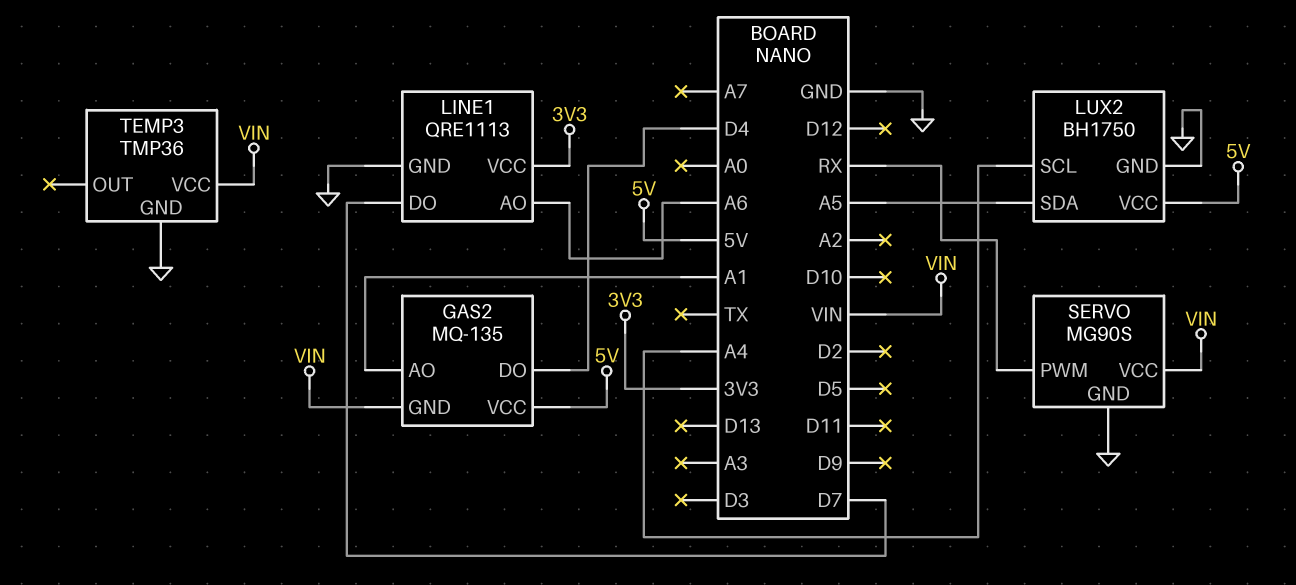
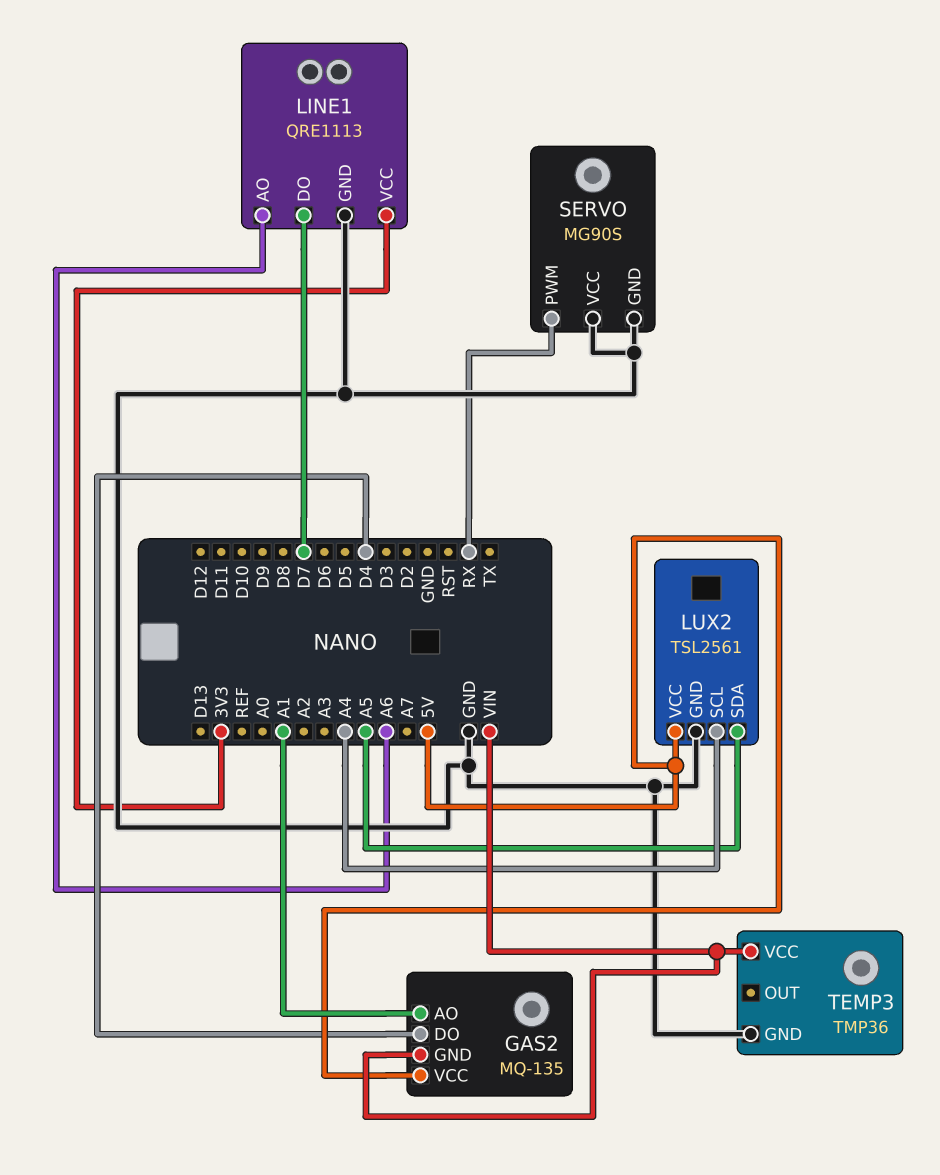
LUX2: BH1750 -> TSL2561
SERVO pin VCC: VIN -> GND

